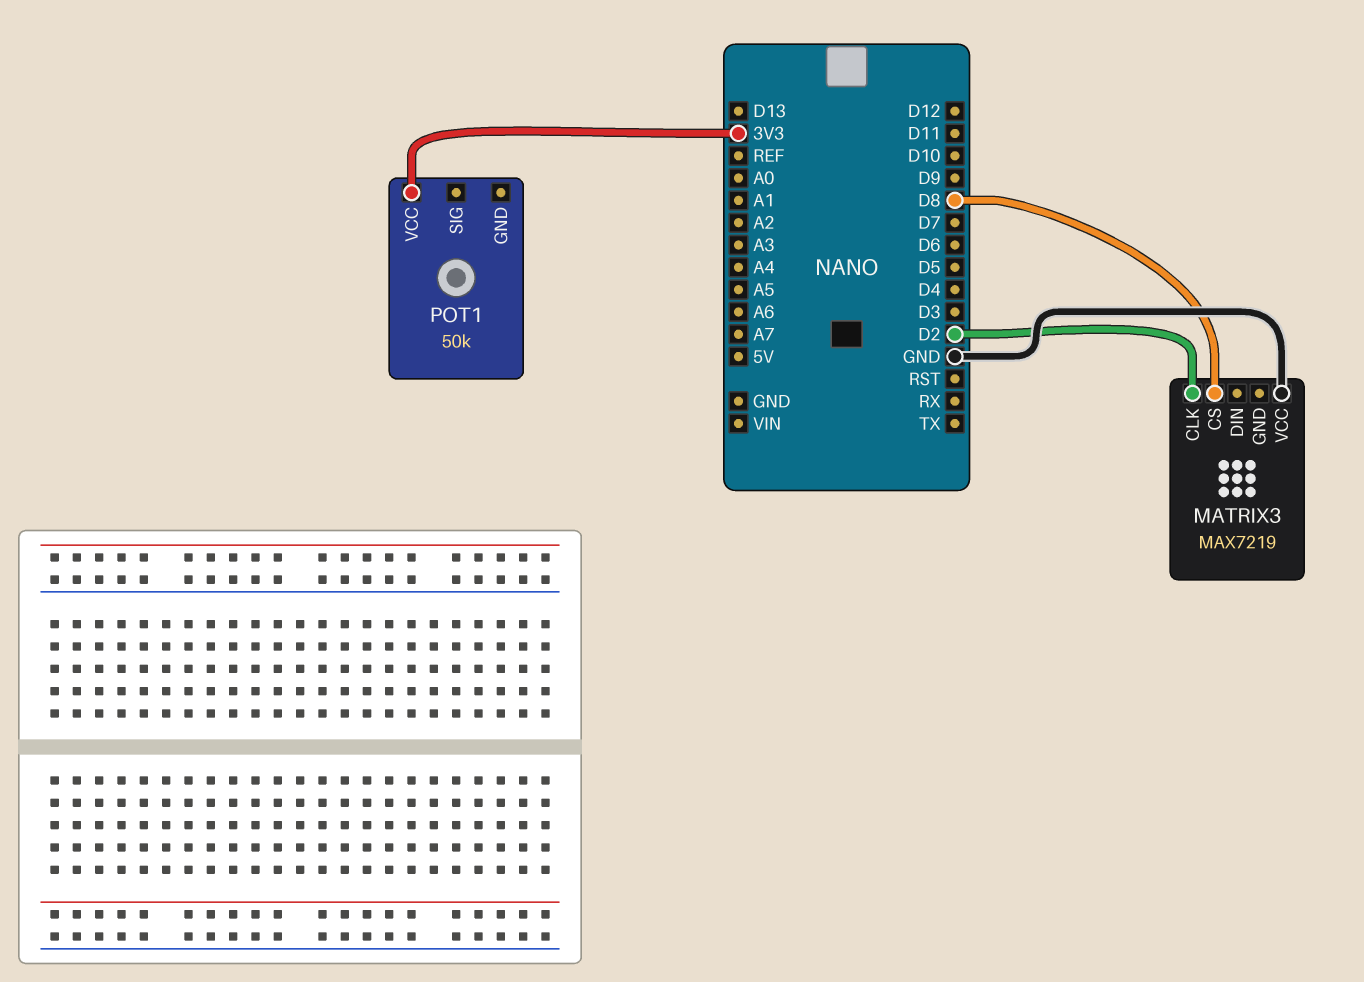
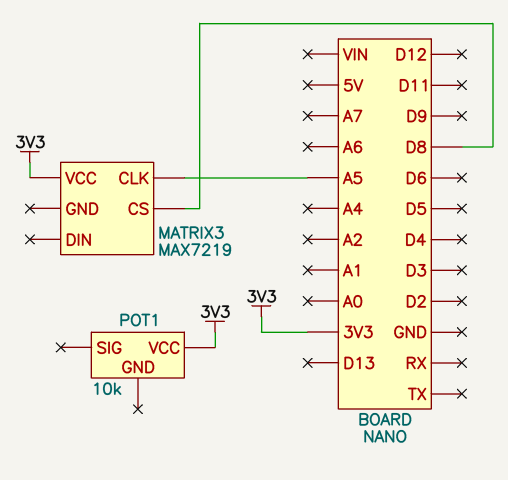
MATRIX3 pin CLK: D2 -> A5
MATRIX3 pin VCC: GND -> 3V3
POT1: 50k -> 10k

